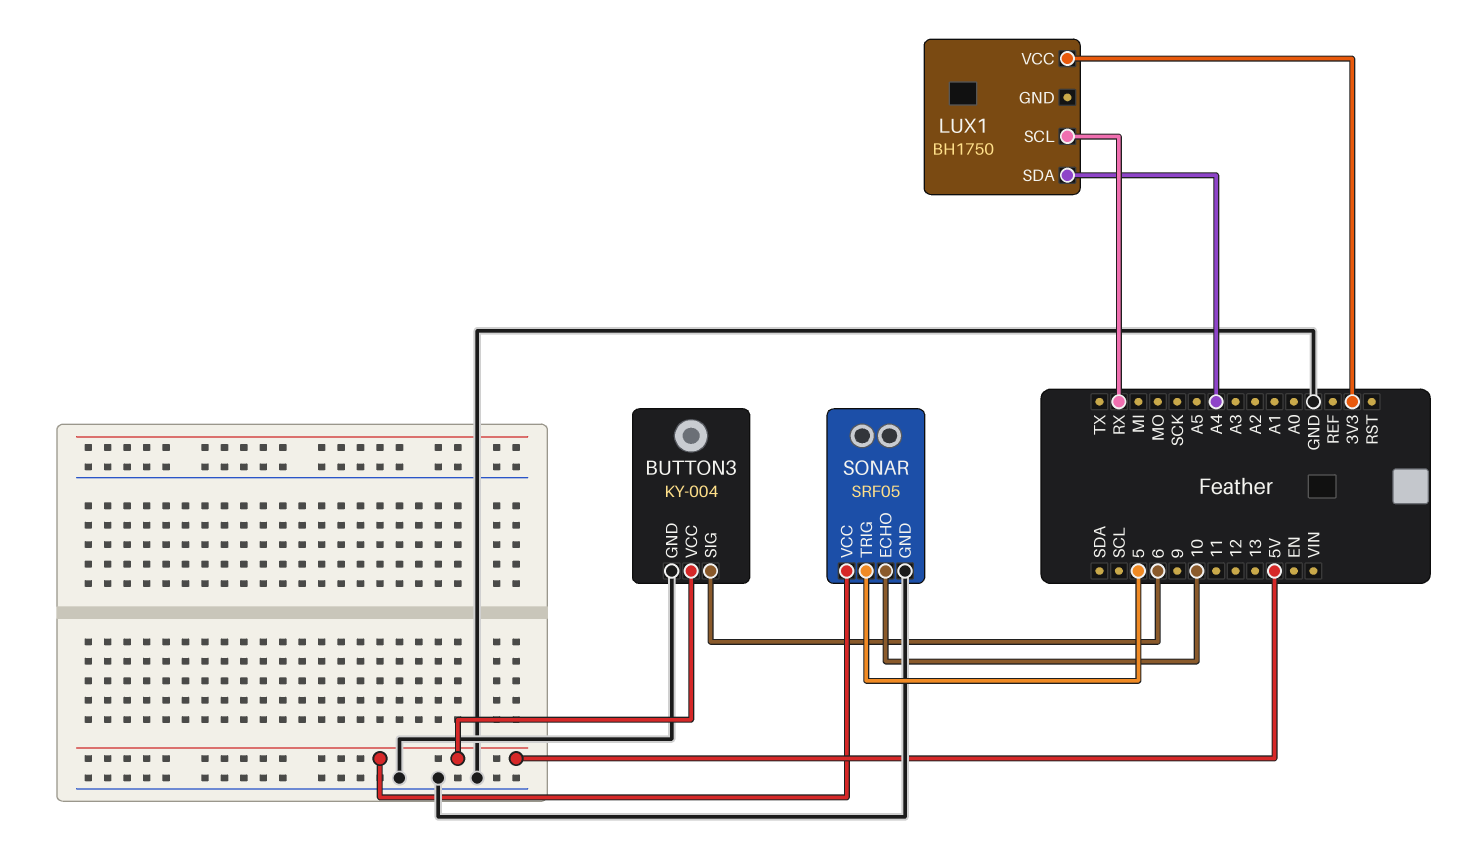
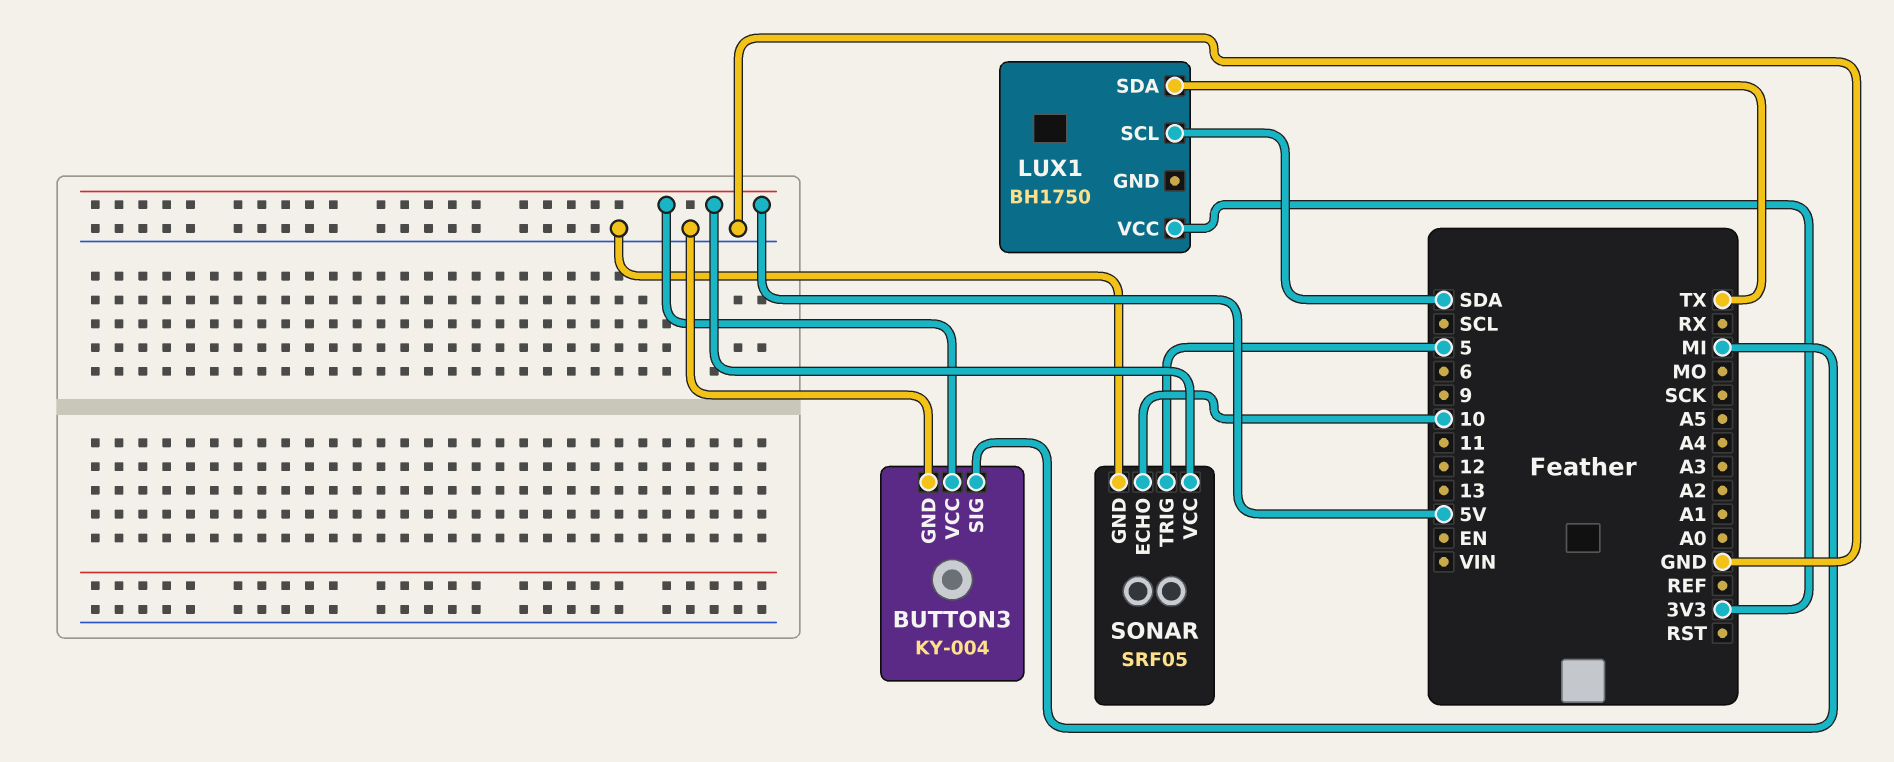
BUTTON3 pin SIG: 6 -> MI
LUX1 pin SCL: RX -> SDA
LUX1 pin SDA: A4 -> TX

